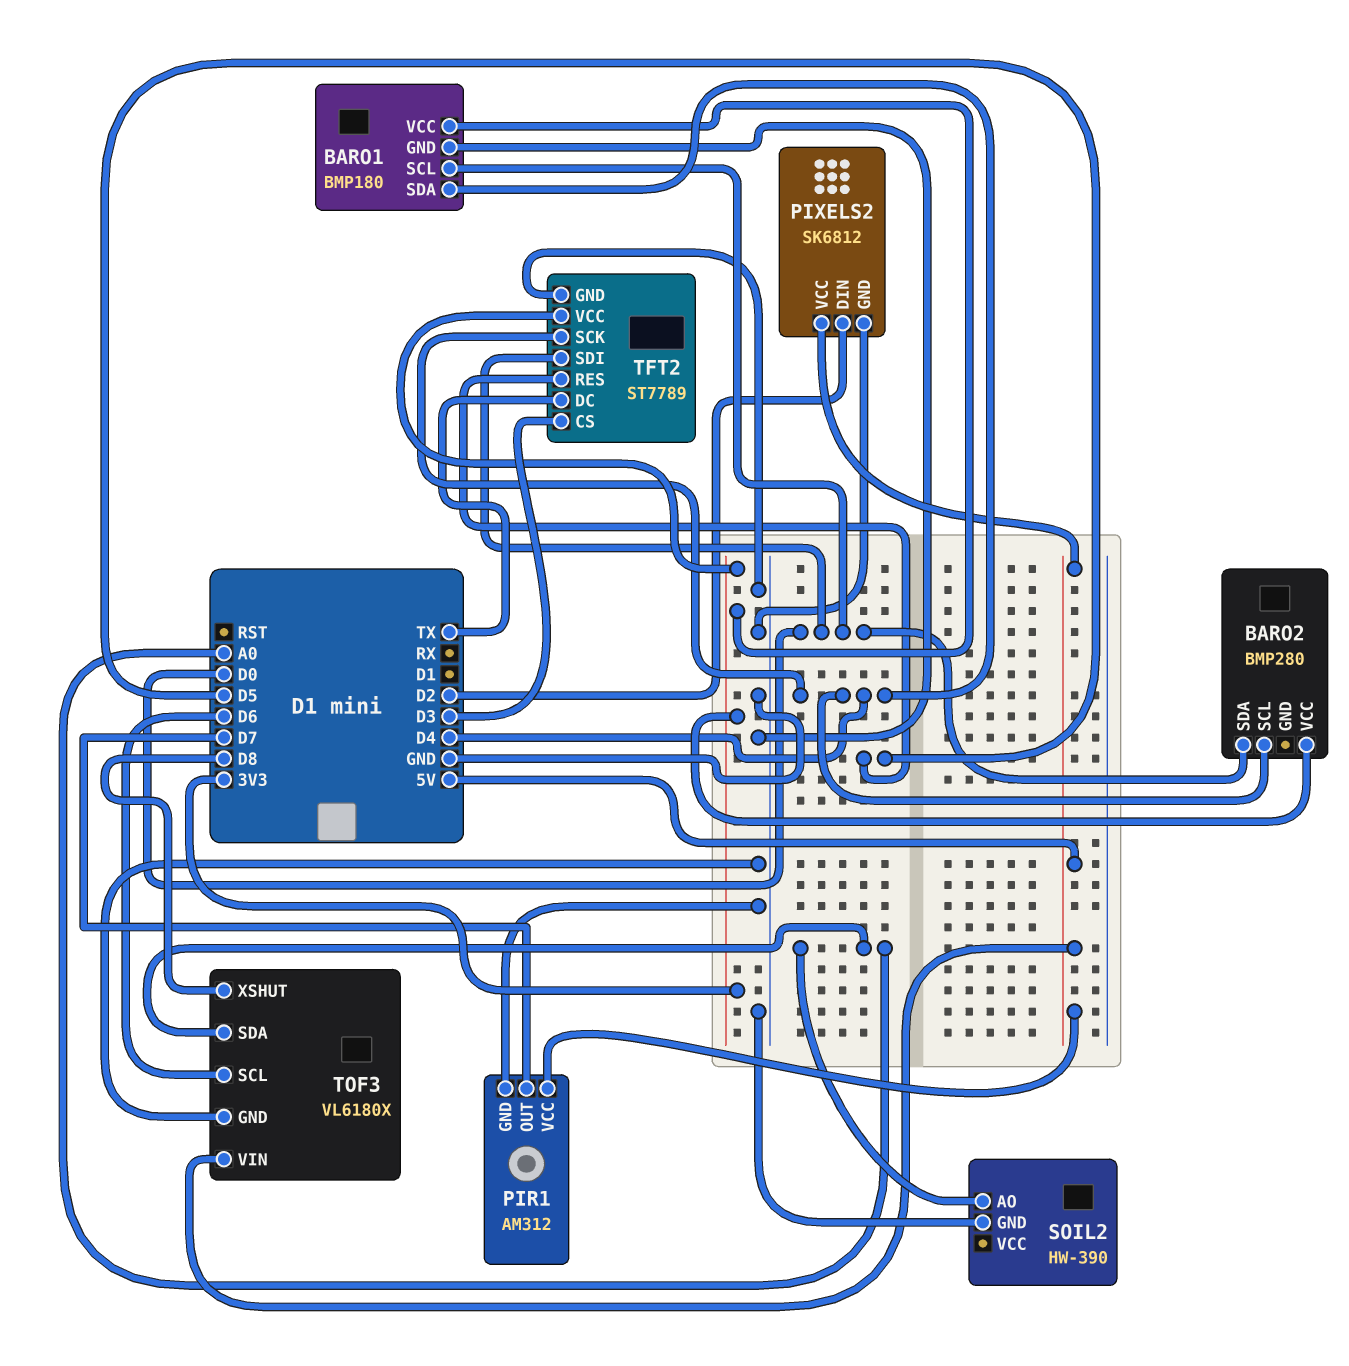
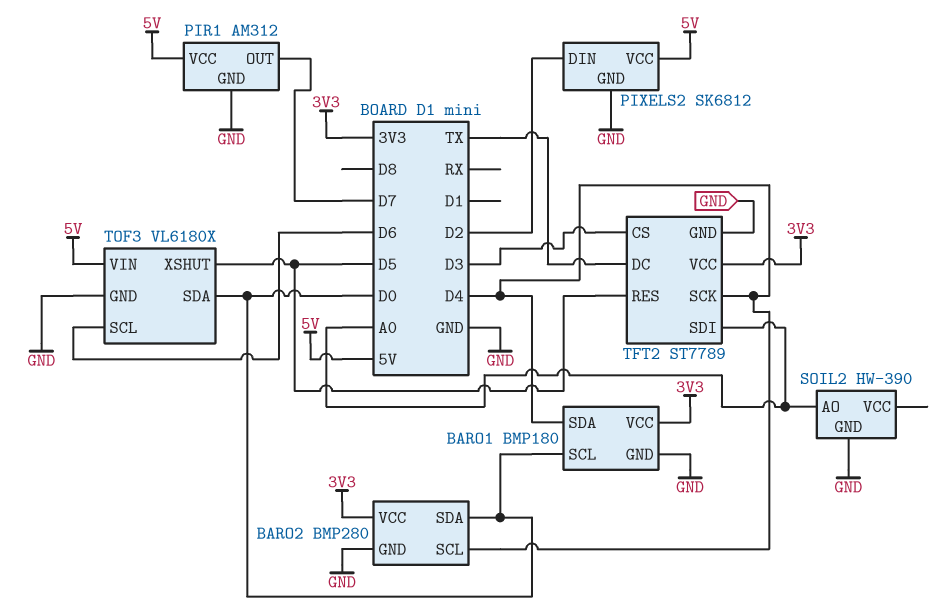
BARO2 pin GND: none -> GND
TFT2 pin SDI: D0 -> A0
TOF3 pin SDA: A0 -> D0
TOF3 pin XSHUT: D8 -> D5

